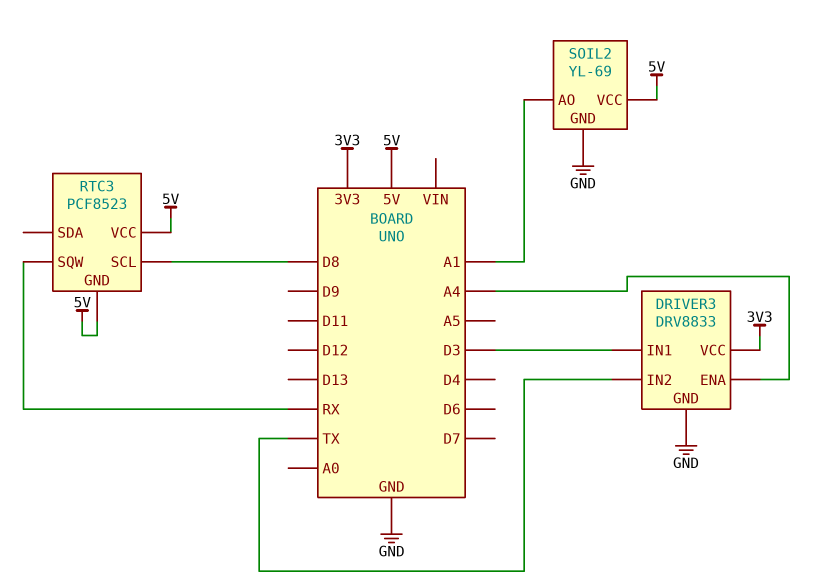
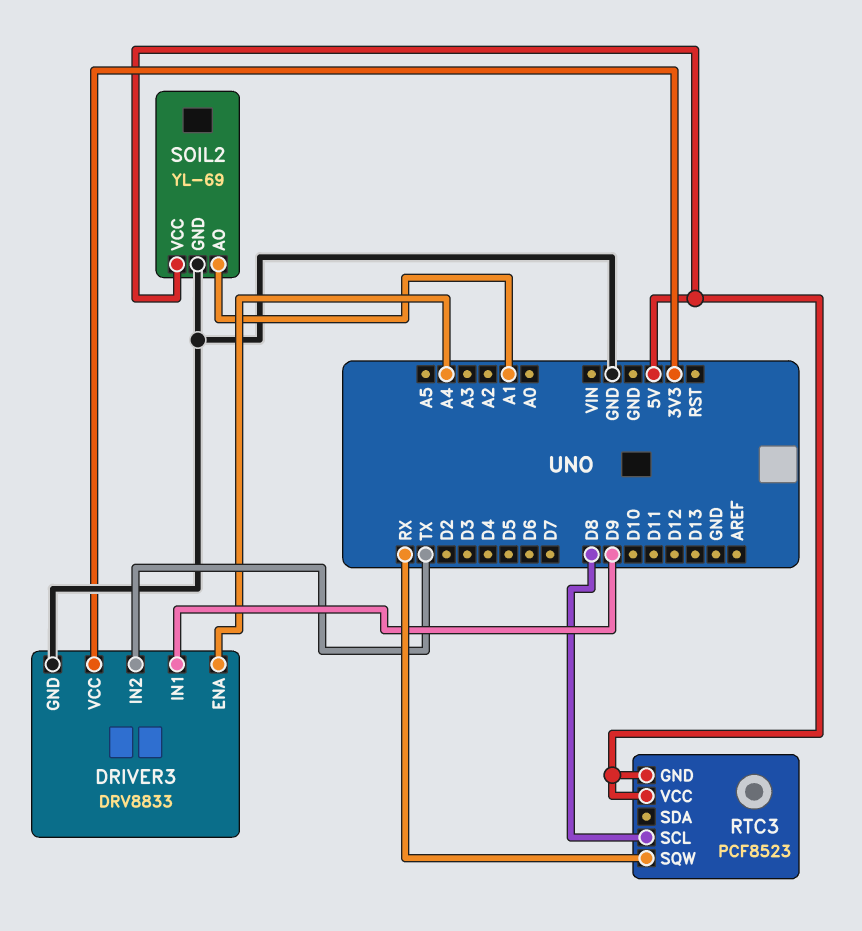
DRIVER3 pin IN1: D3 -> D9

